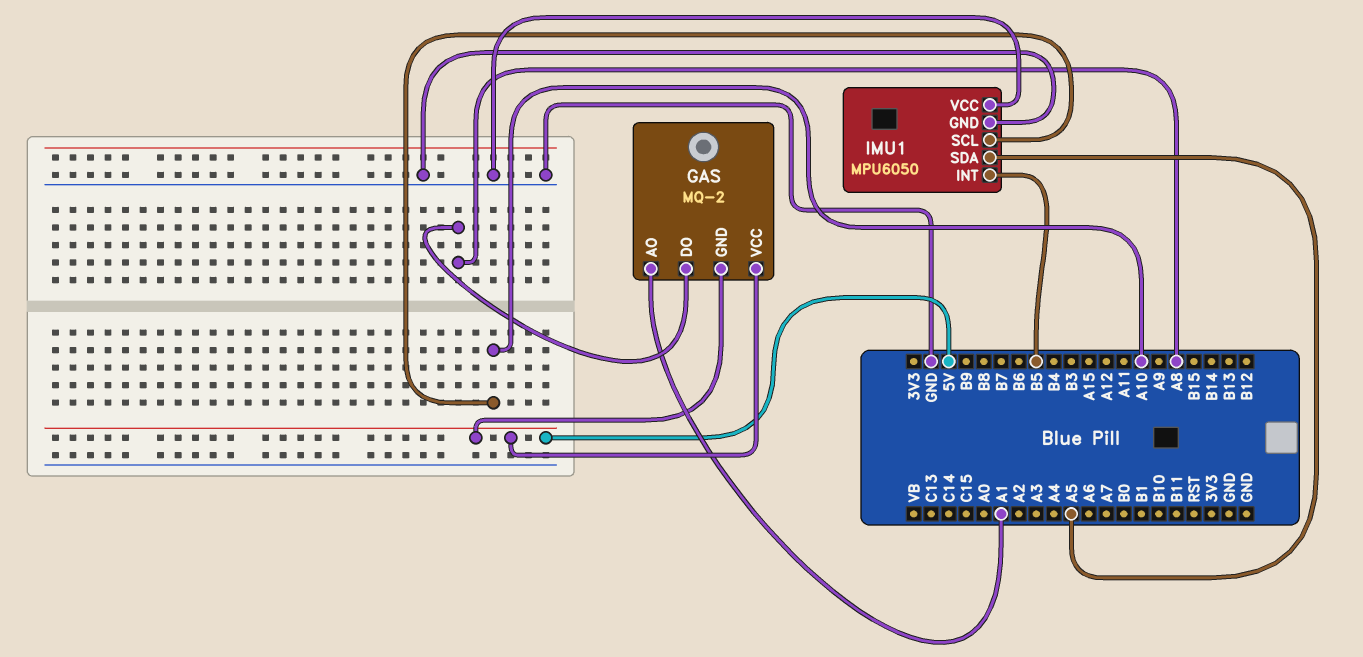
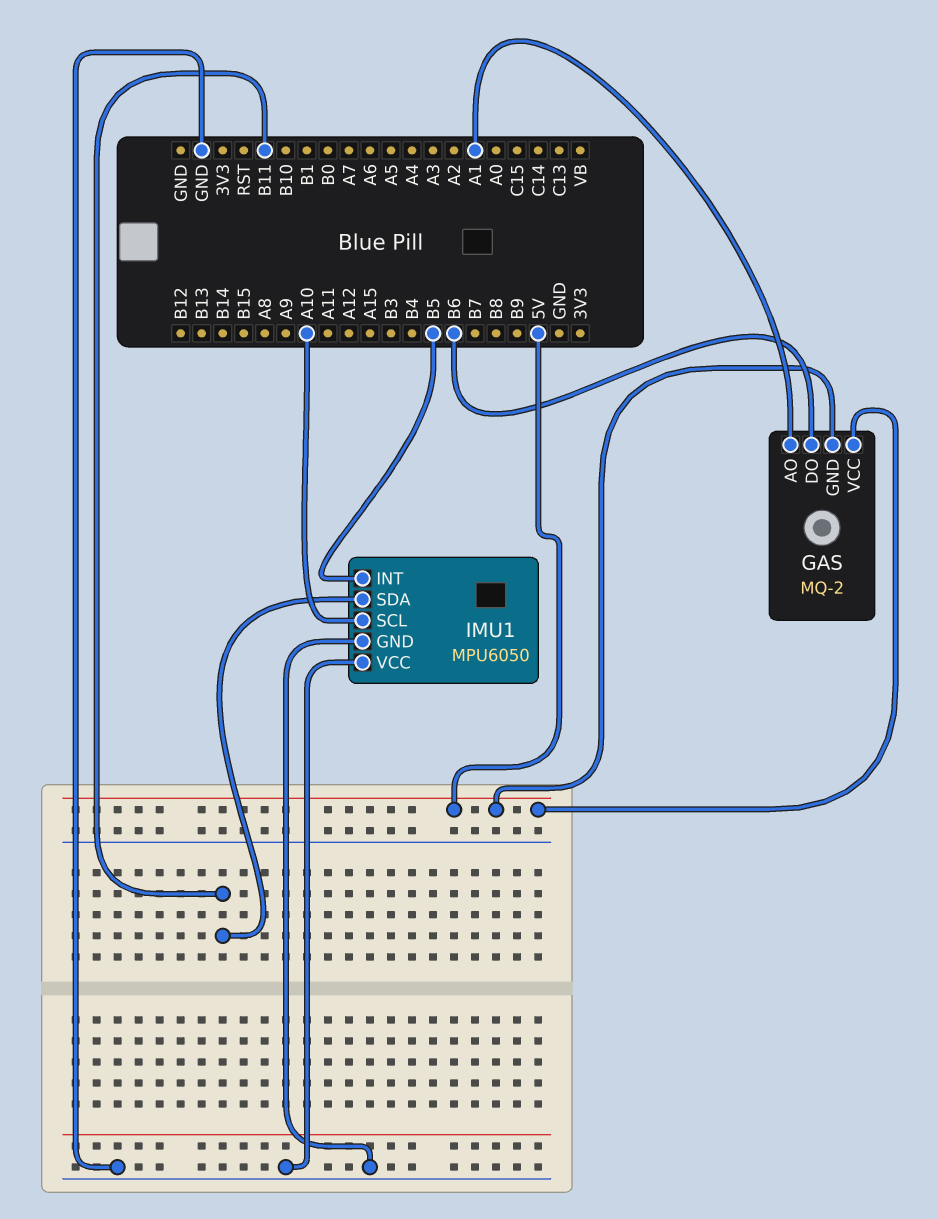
GAS pin DO: A8 -> B6
IMU1 pin SDA: A5 -> B11

